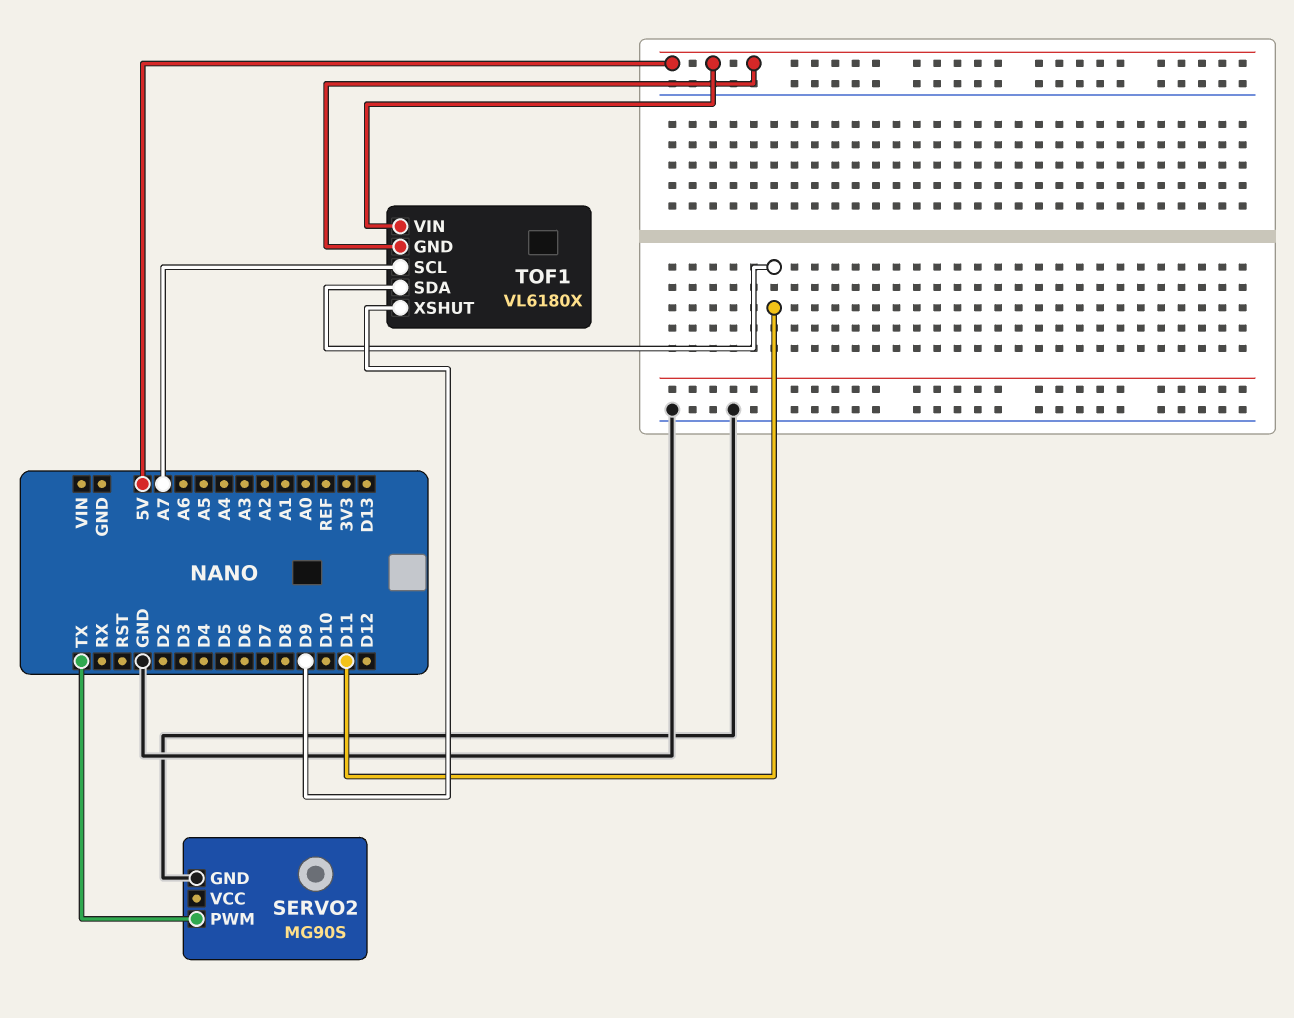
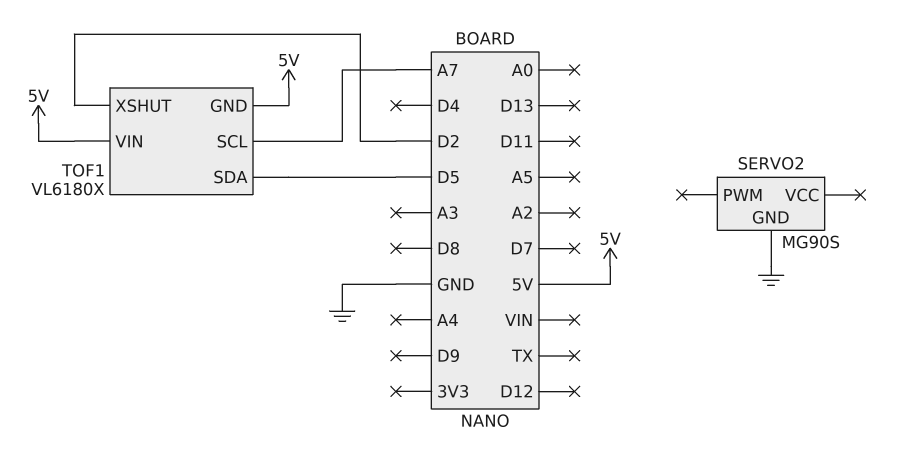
SERVO2 pin PWM: TX -> none
TOF1 pin SDA: D11 -> D5
TOF1 pin XSHUT: D9 -> D2

